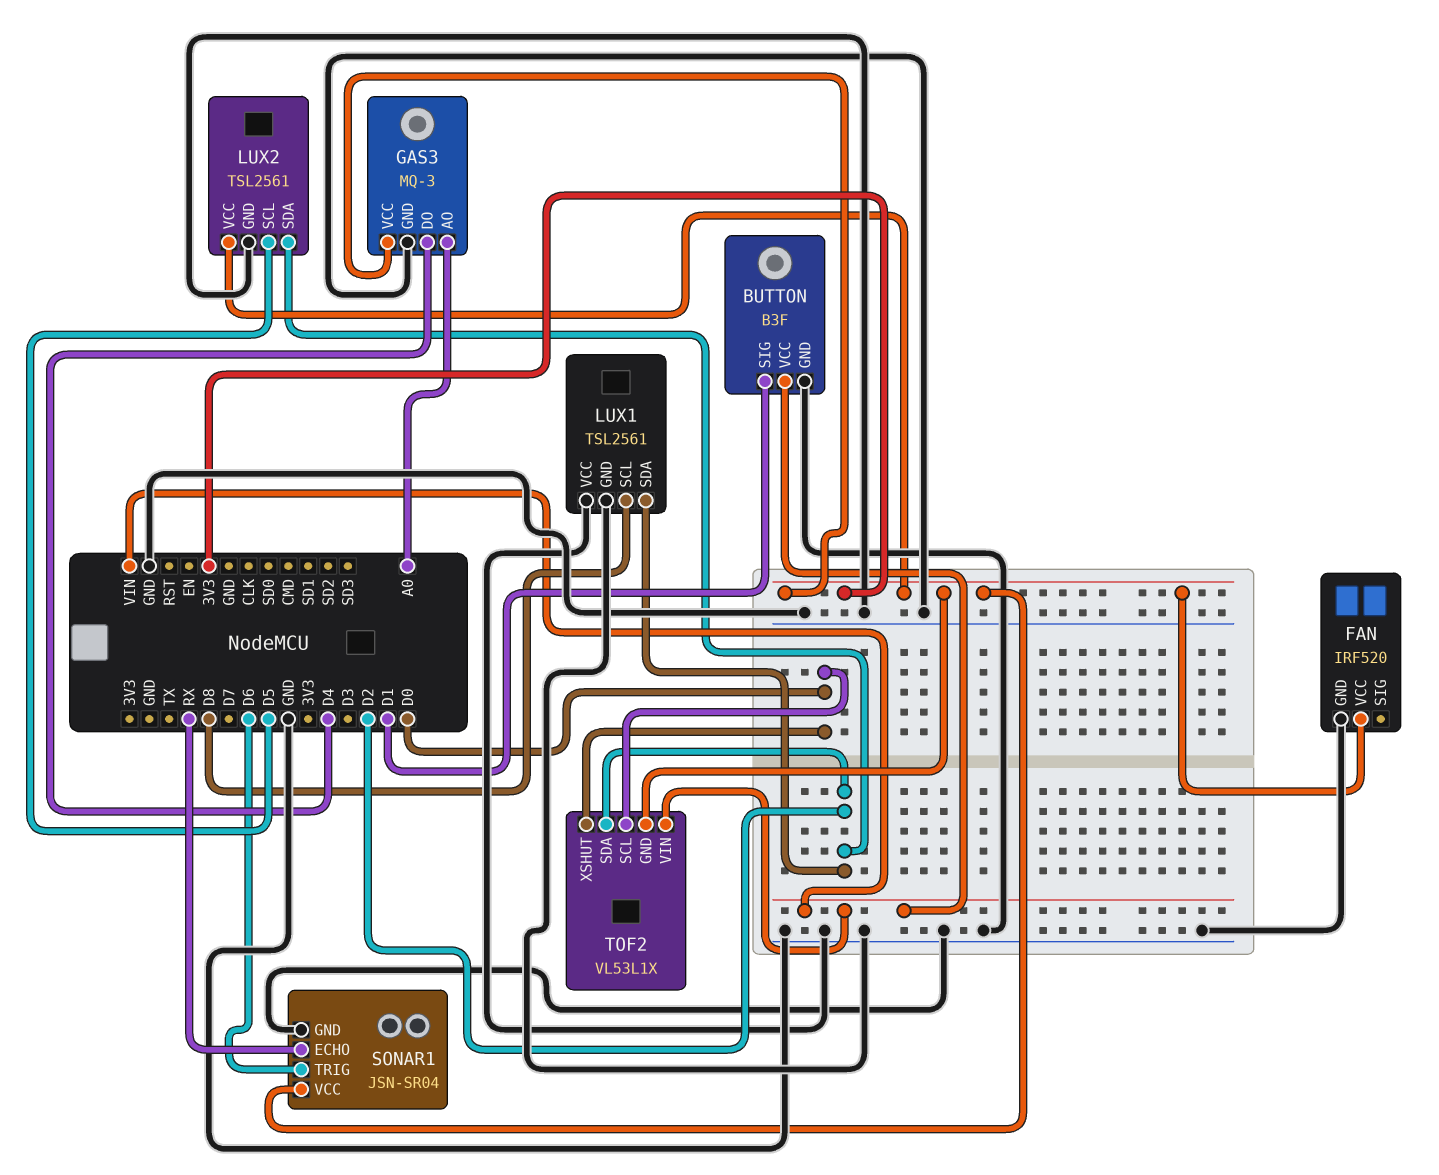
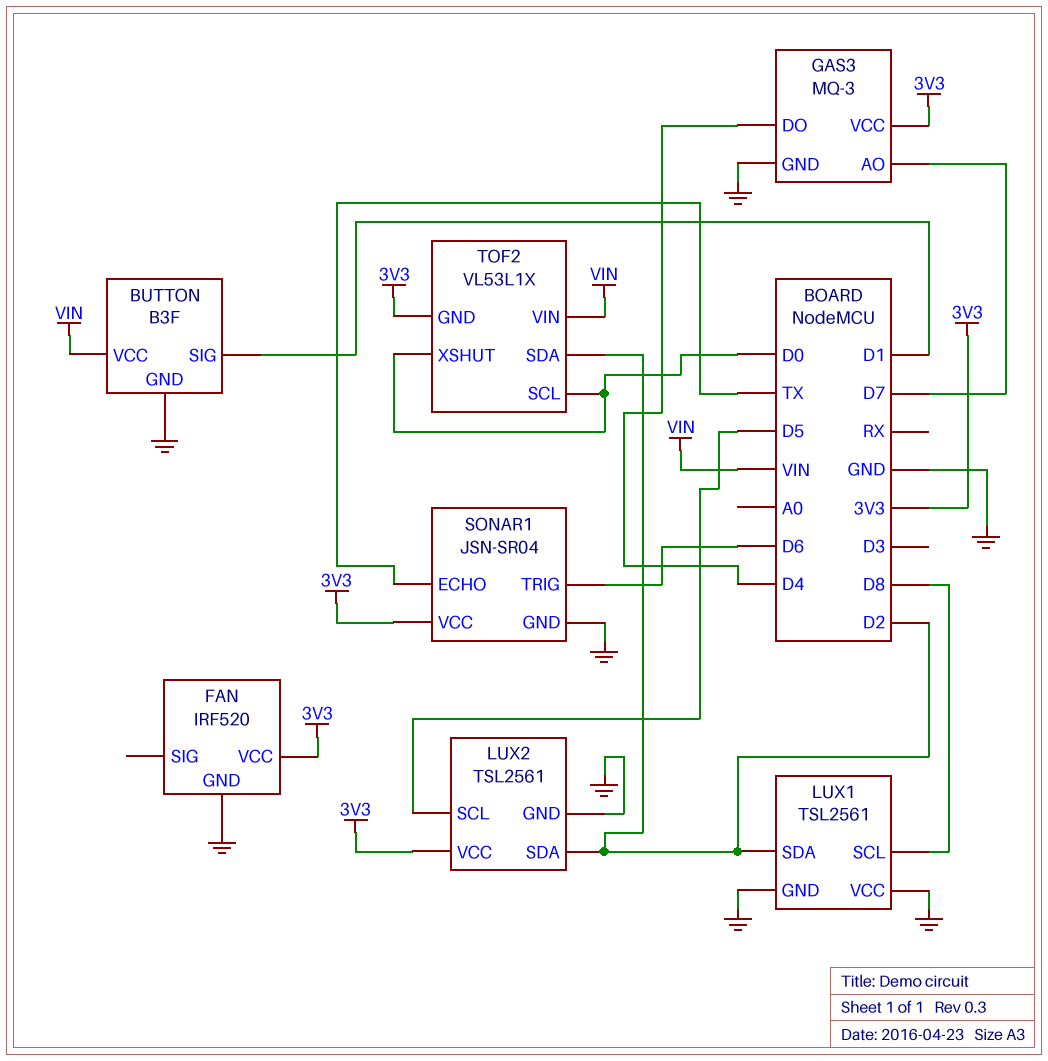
GAS3 pin AO: A0 -> D7
SONAR1 pin ECHO: RX -> TX

